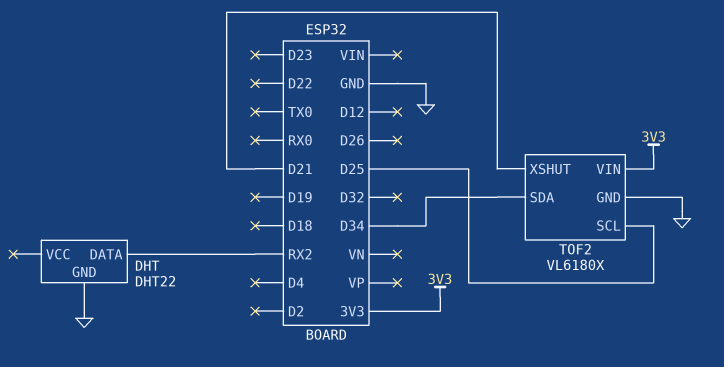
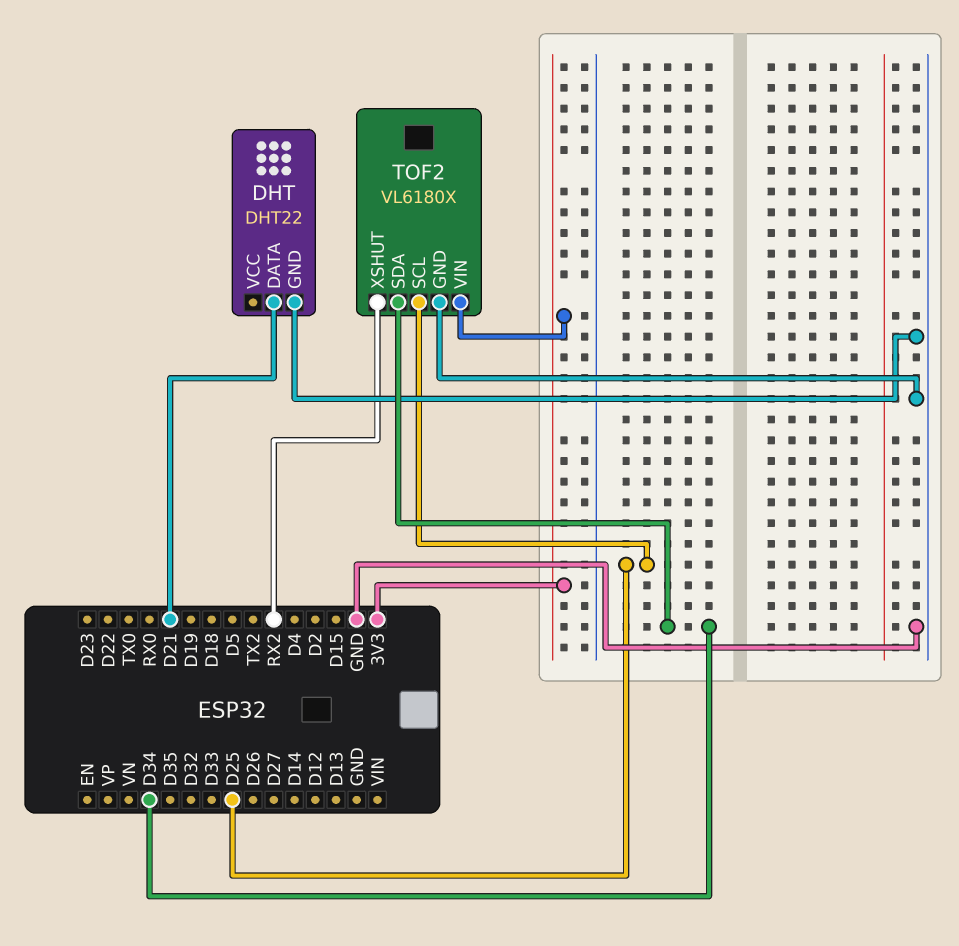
DHT pin DATA: RX2 -> D21
TOF2 pin XSHUT: D21 -> RX2

